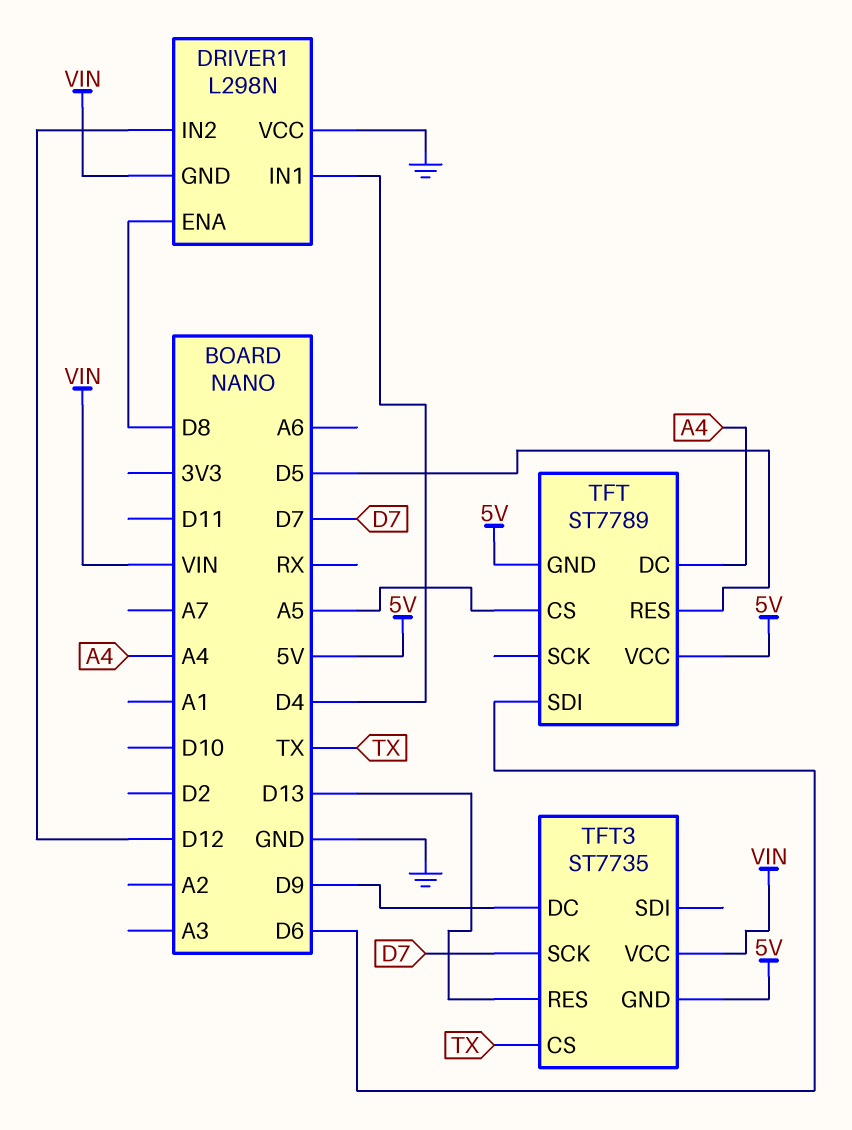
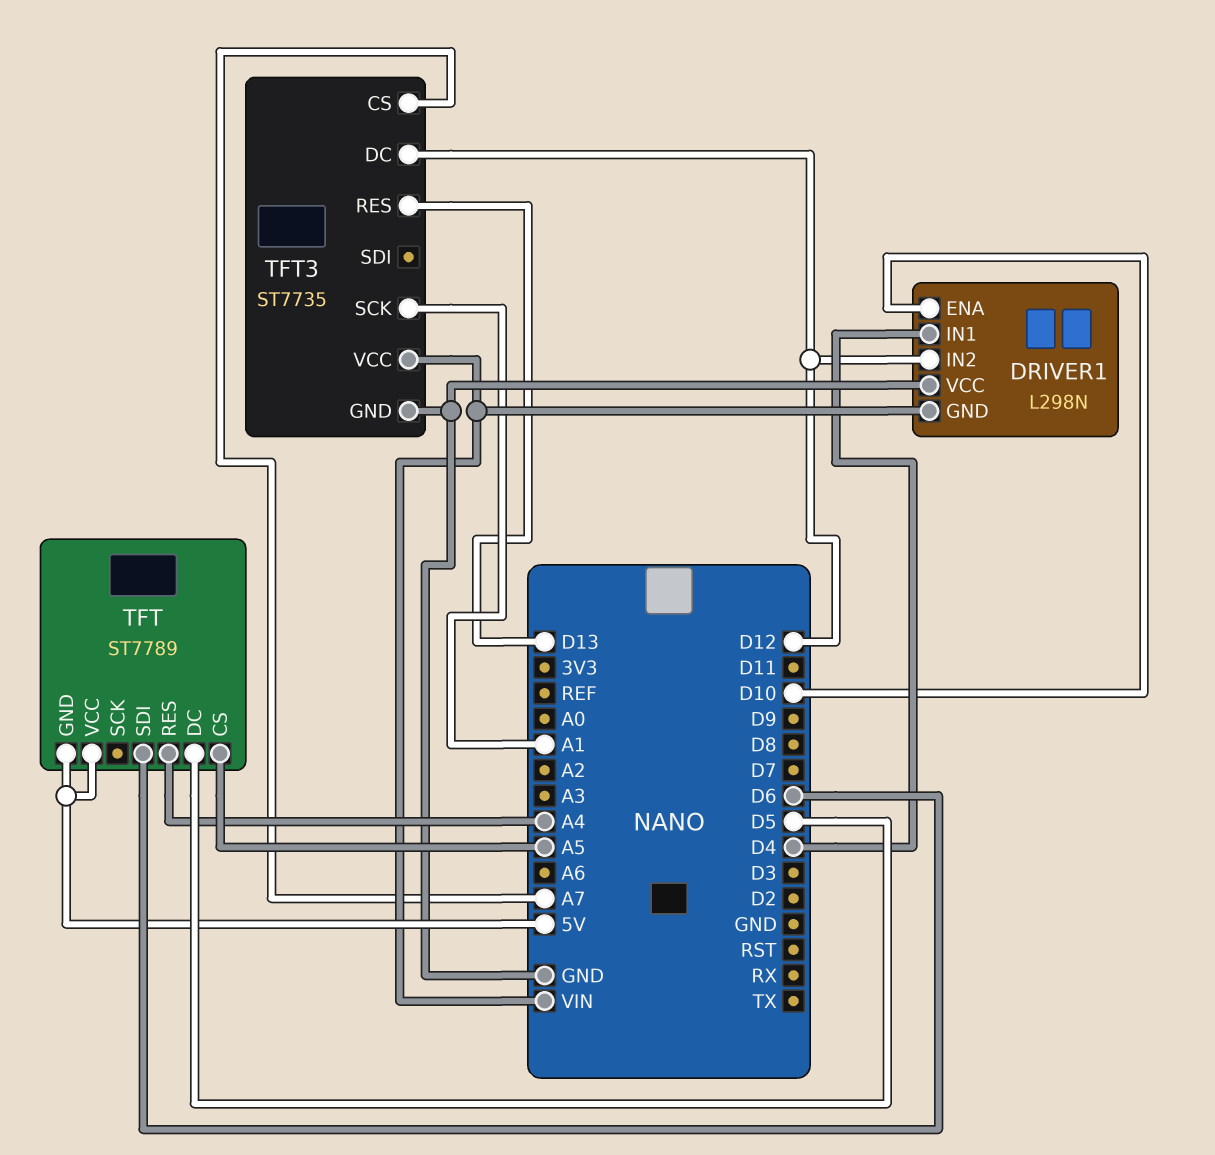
DRIVER1 pin ENA: D8 -> D10
TFT pin DC: A4 -> D5
TFT pin RES: D5 -> A4
TFT3 pin CS: TX -> A7
TFT3 pin DC: D9 -> D12
TFT3 pin GND: 5V -> GND
TFT3 pin SCK: D7 -> A1

